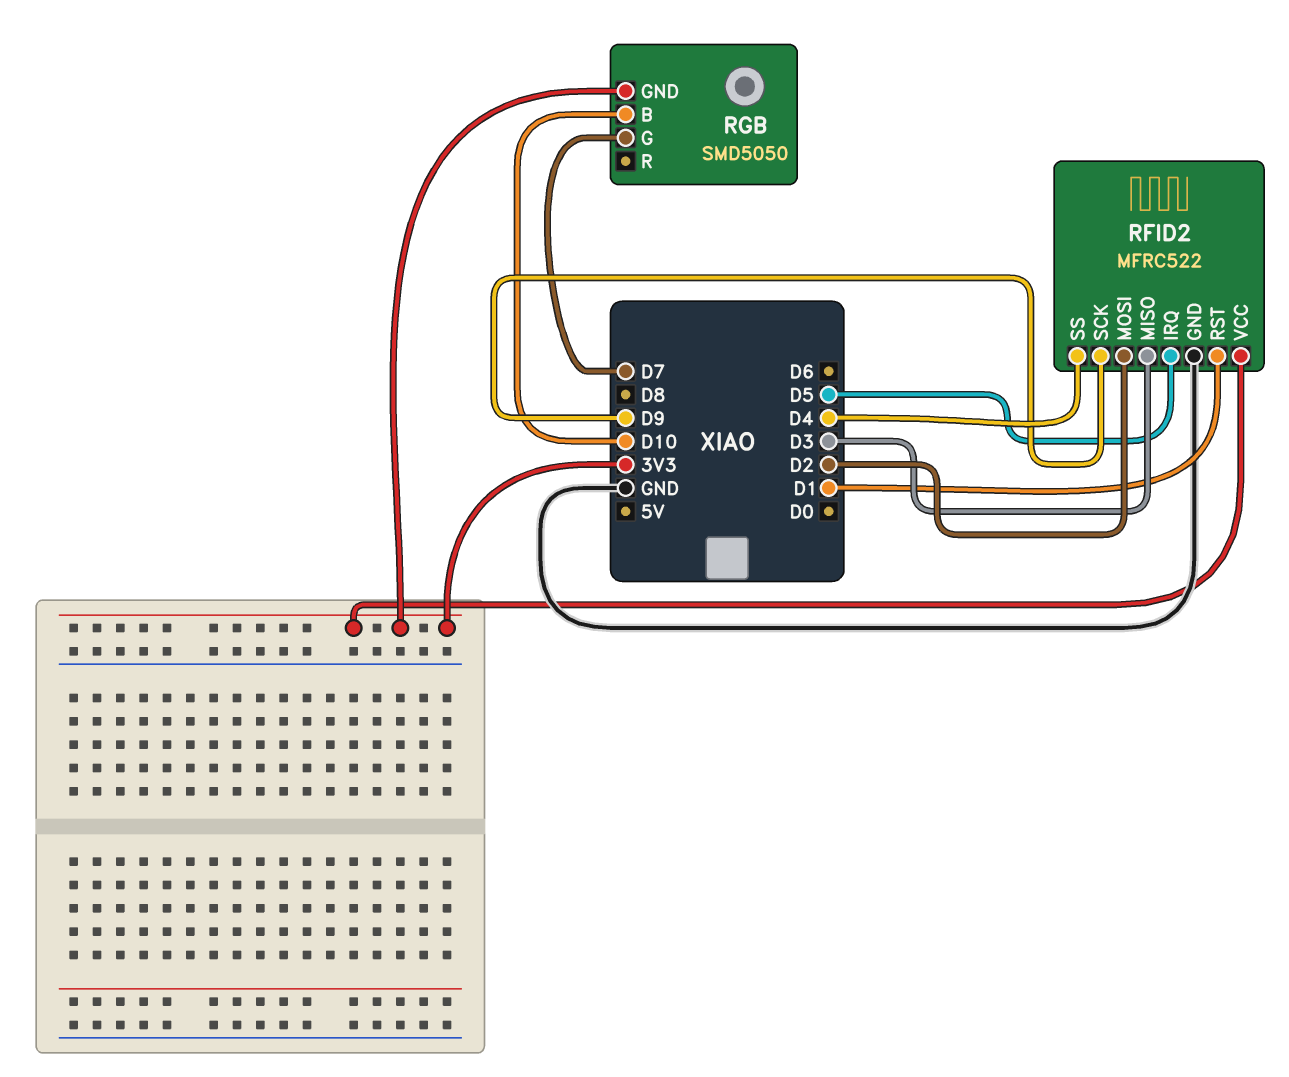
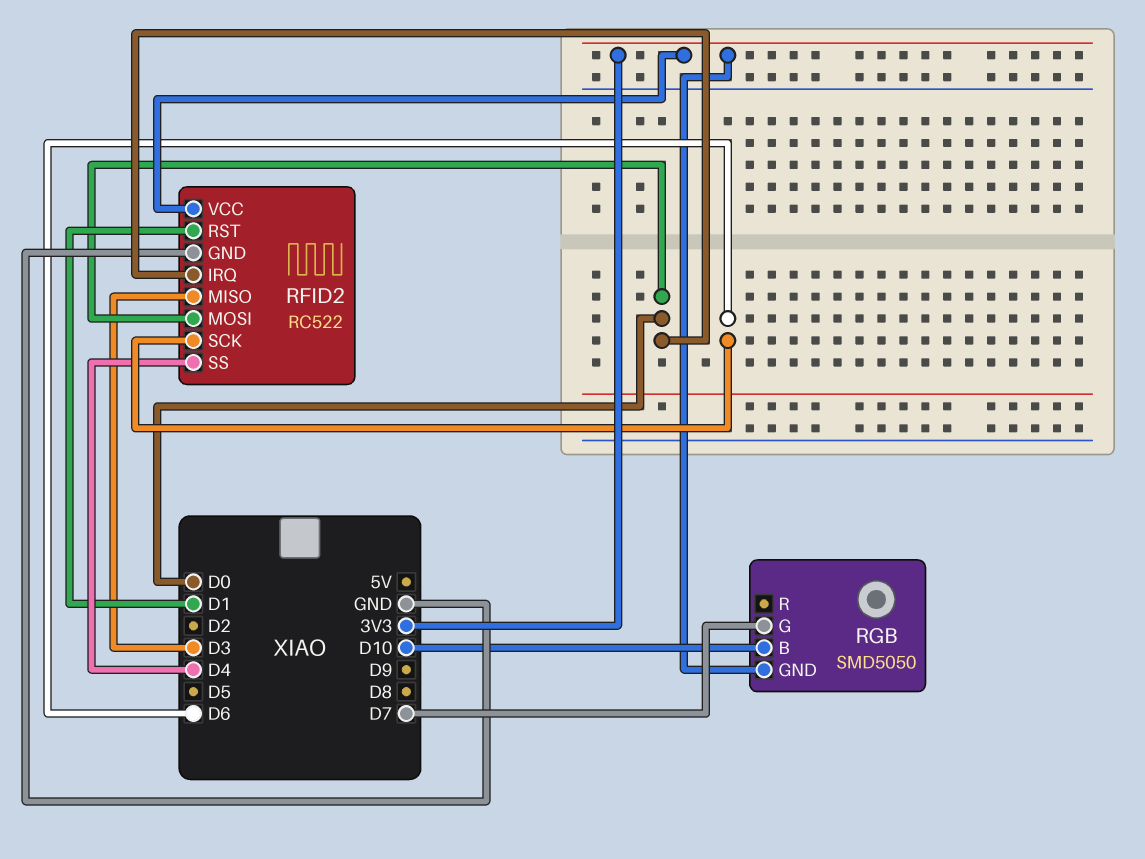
RFID2: MFRC522 -> RC522
RFID2 pin IRQ: D5 -> D0
RFID2 pin MOSI: D2 -> D0
RFID2 pin SCK: D9 -> D6

